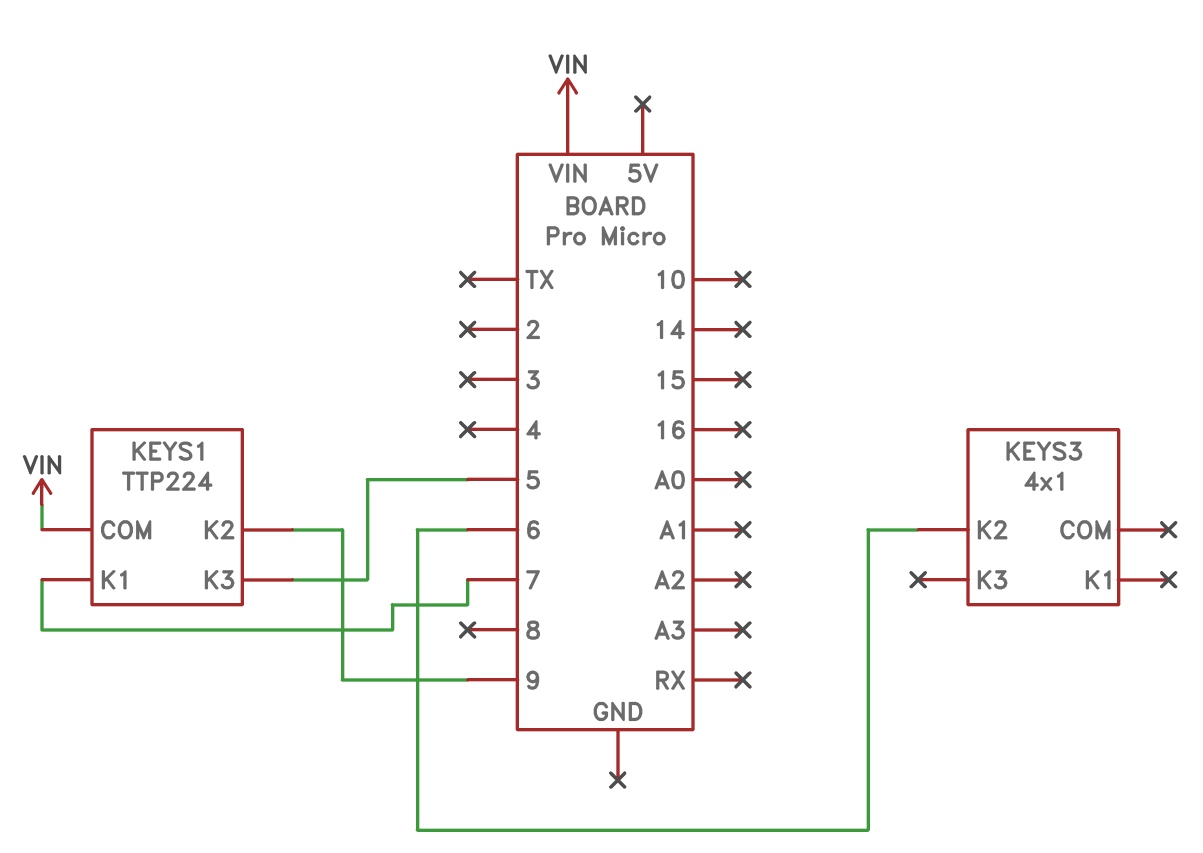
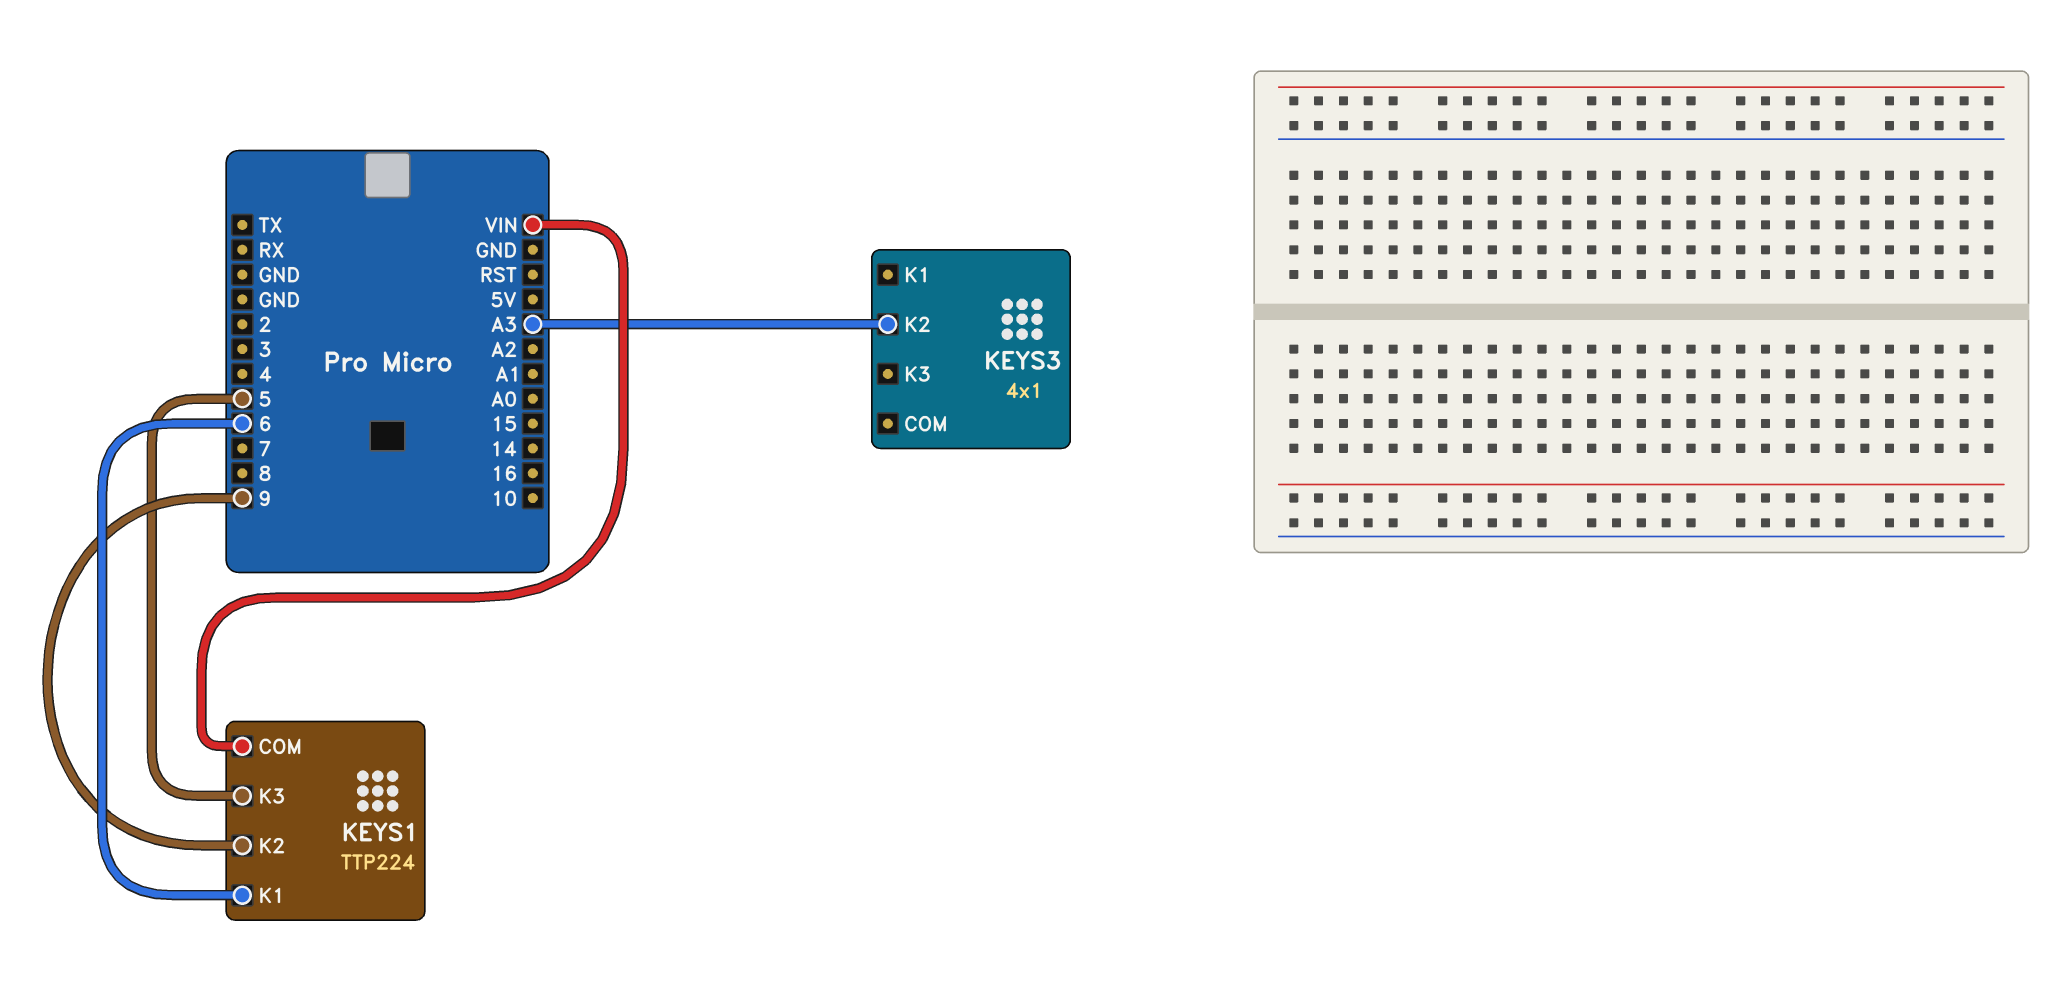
KEYS1 pin K1: 7 -> 6
KEYS3 pin K2: 6 -> A3

